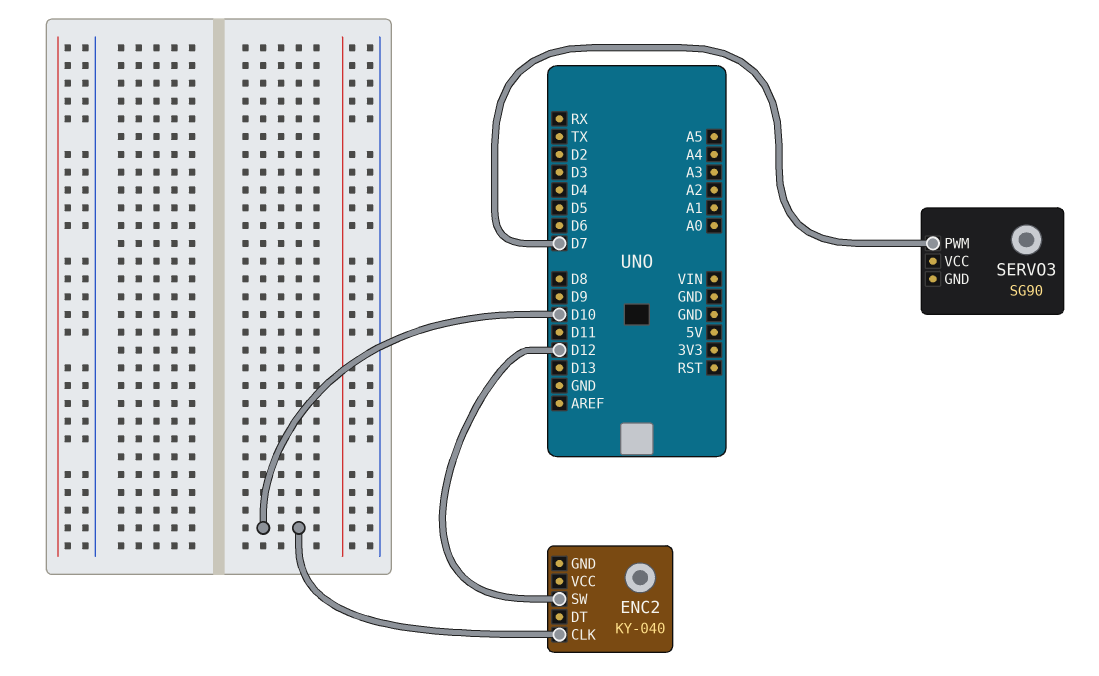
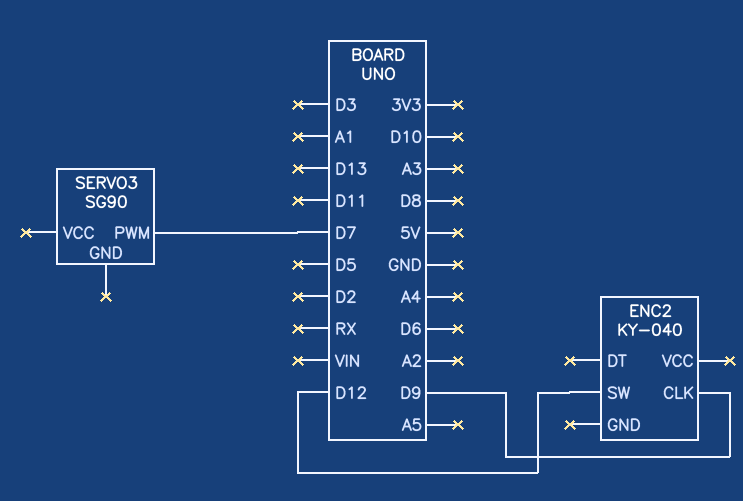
ENC2 pin CLK: D10 -> D9

